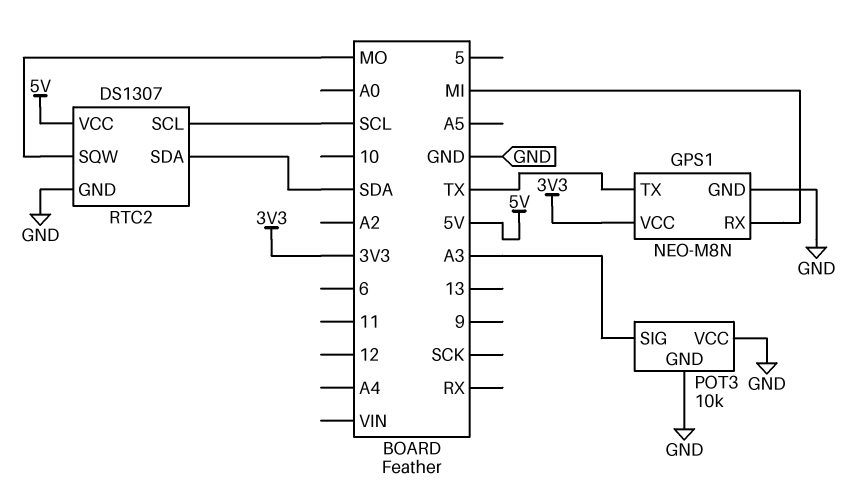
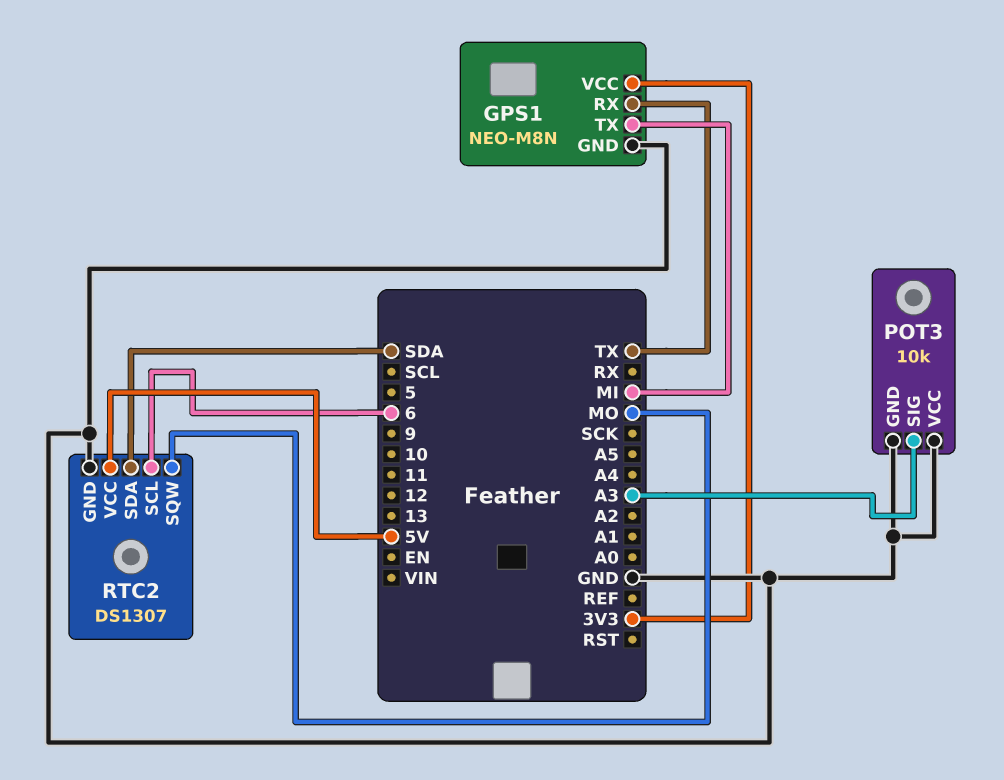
GPS1 pin RX: MI -> TX
GPS1 pin TX: TX -> MI
RTC2 pin SCL: SCL -> 6

